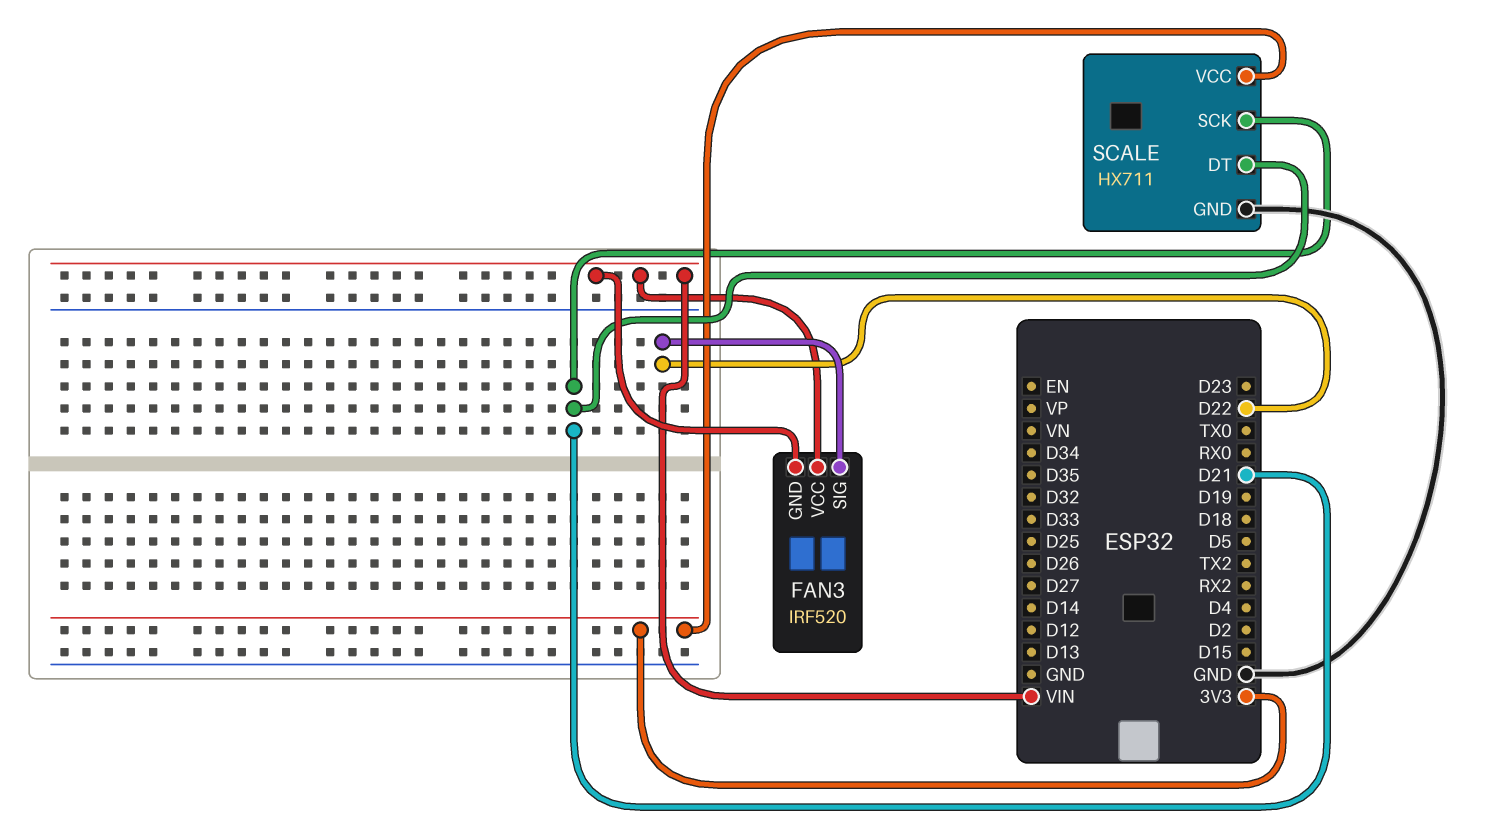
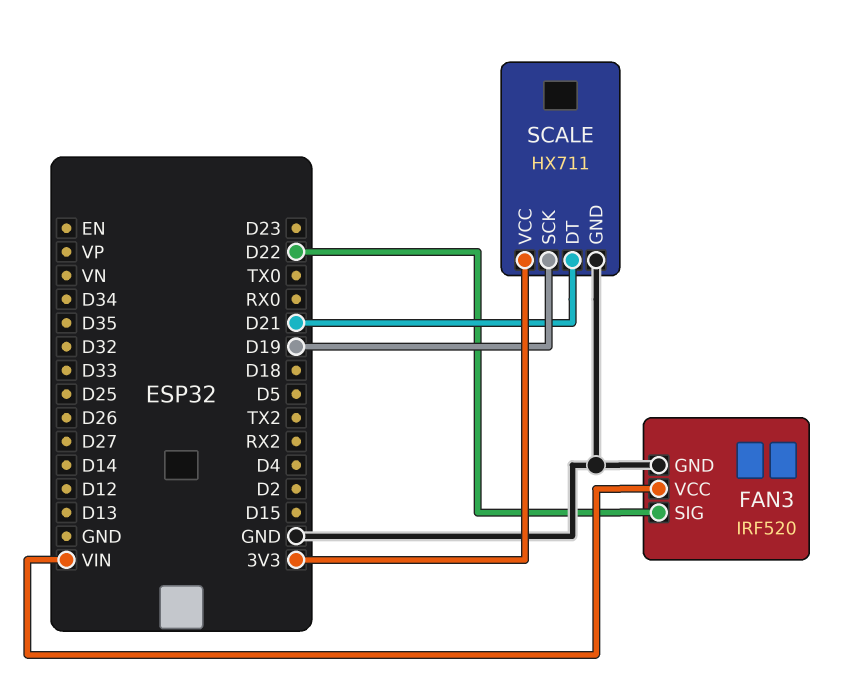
FAN3 pin GND: VIN -> GND
SCALE pin SCK: D21 -> D19

